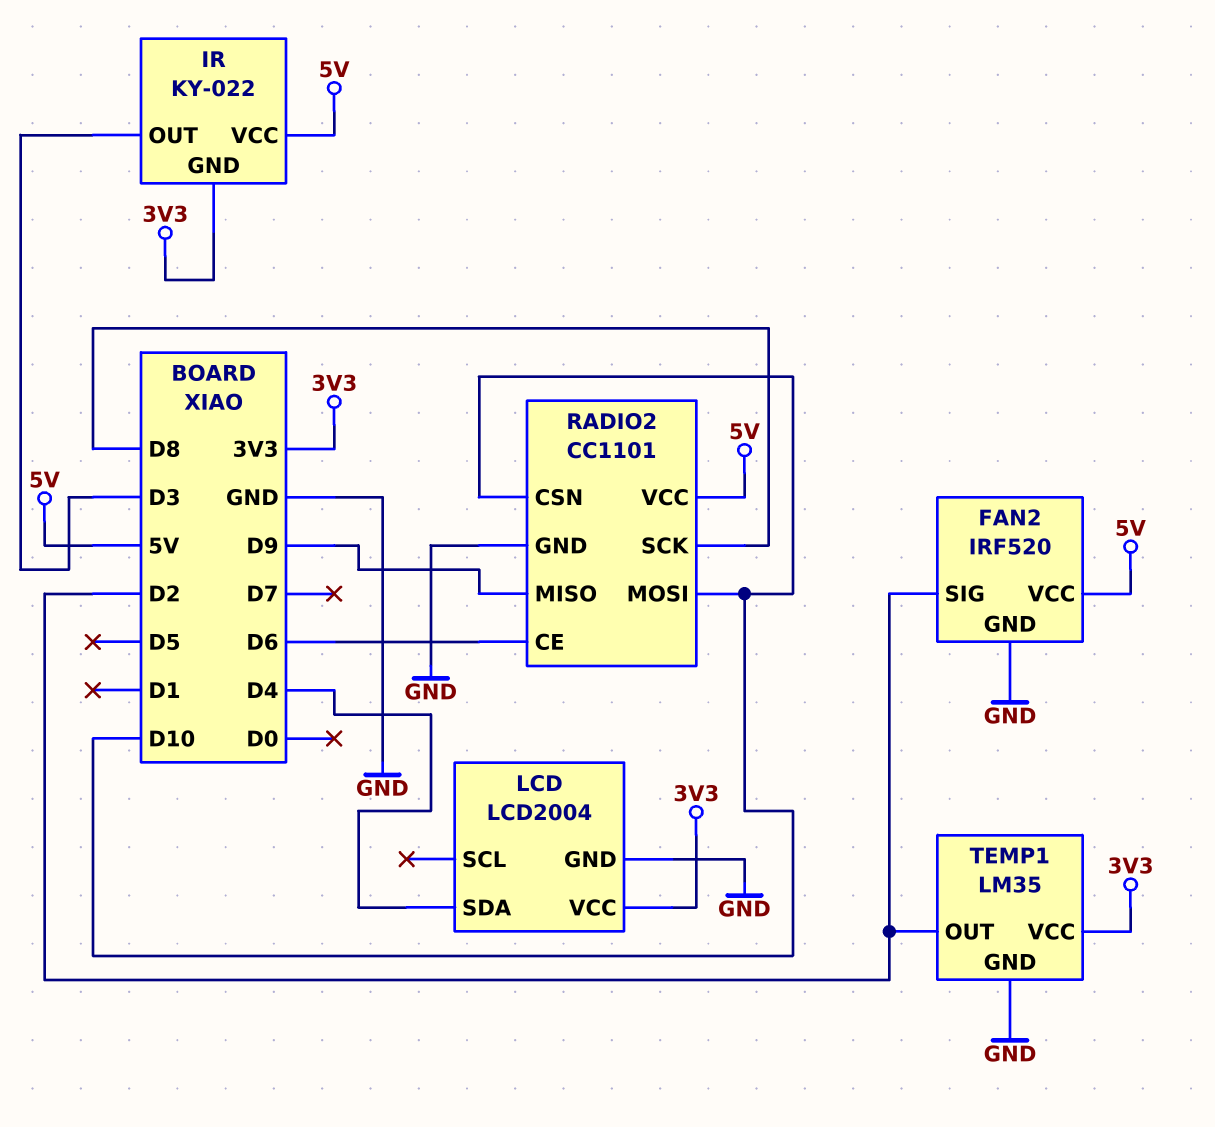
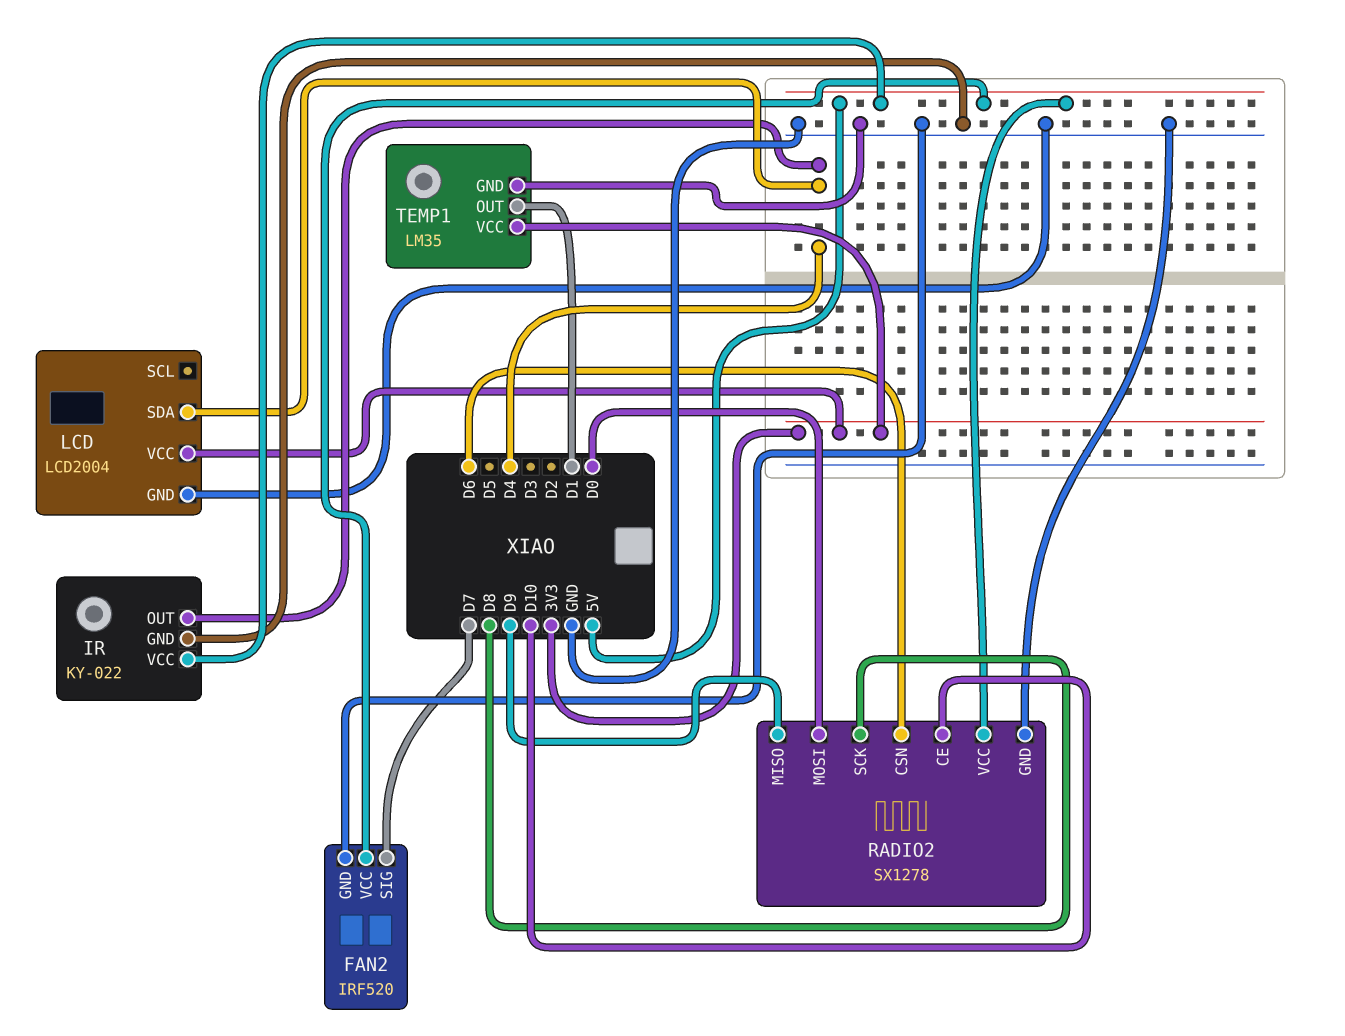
FAN2 pin SIG: D2 -> D7
IR pin GND: 3V3 -> GND
IR pin OUT: D3 -> D4
RADIO2: CC1101 -> SX1278
RADIO2 pin CE: D6 -> D10
RADIO2 pin CSN: D10 -> D6
RADIO2 pin MOSI: D10 -> D0
TEMP1 pin OUT: D2 -> D1

